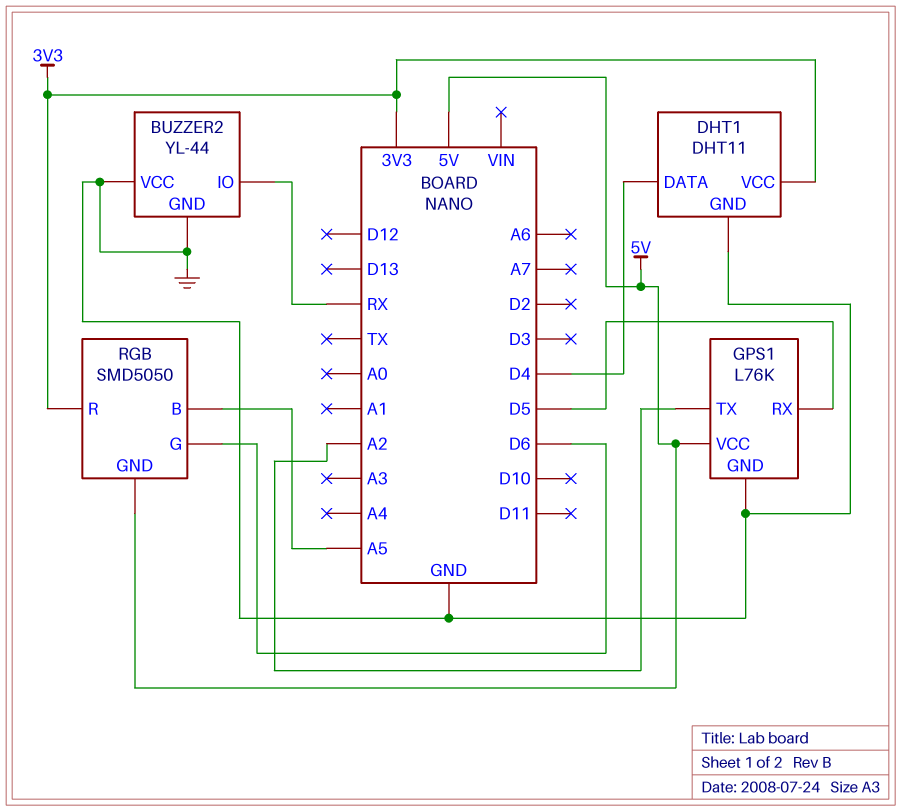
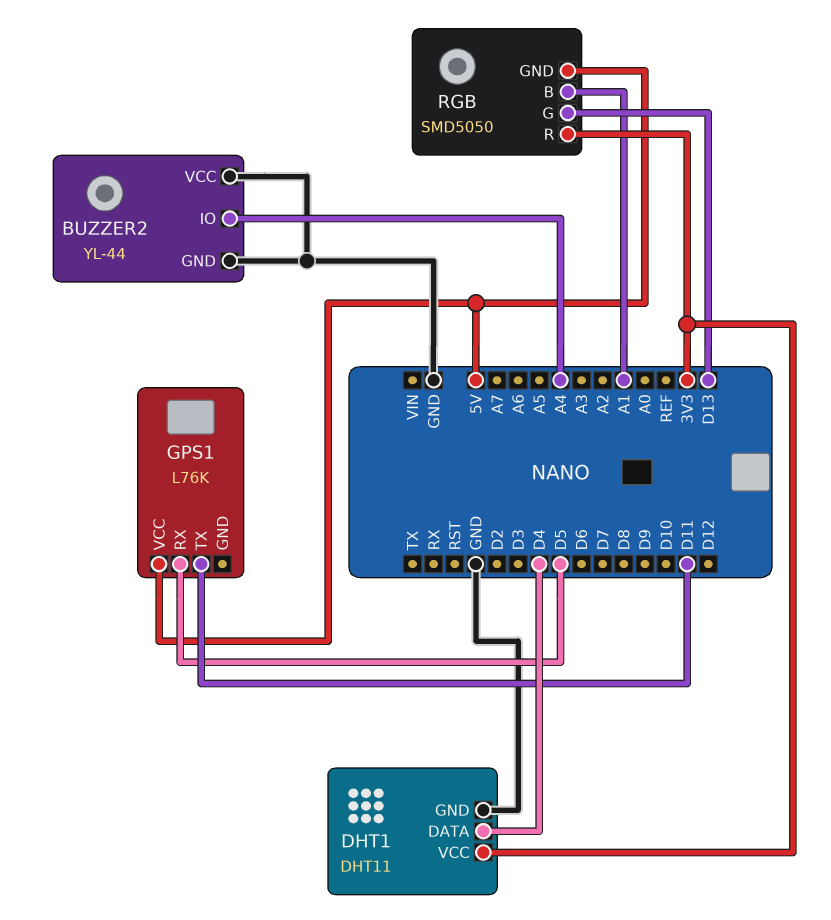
BUZZER2 pin IO: RX -> A4
GPS1 pin GND: GND -> none
GPS1 pin TX: A2 -> D11
RGB pin B: A5 -> A1
RGB pin G: D6 -> D13

